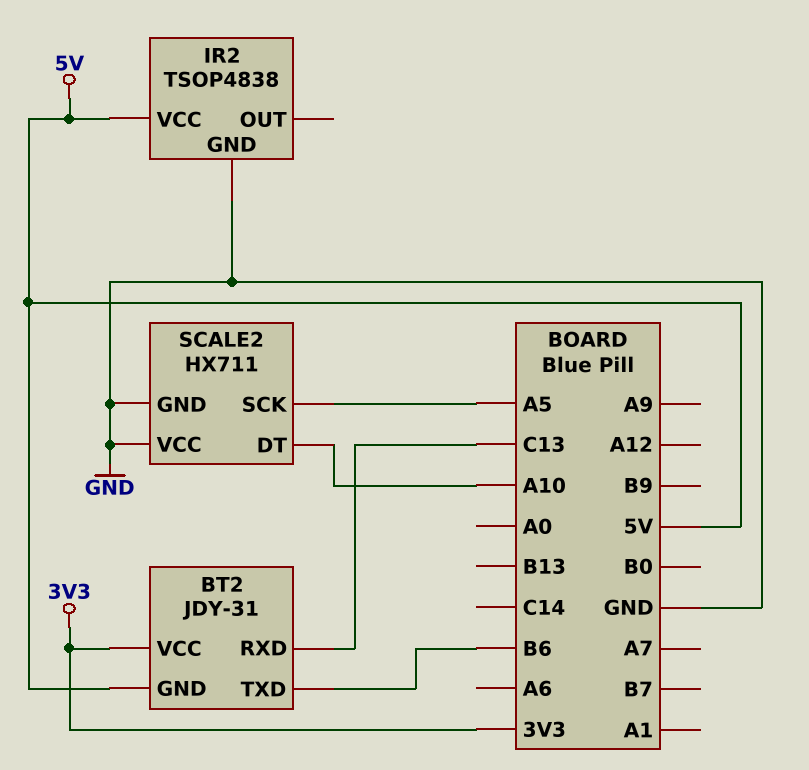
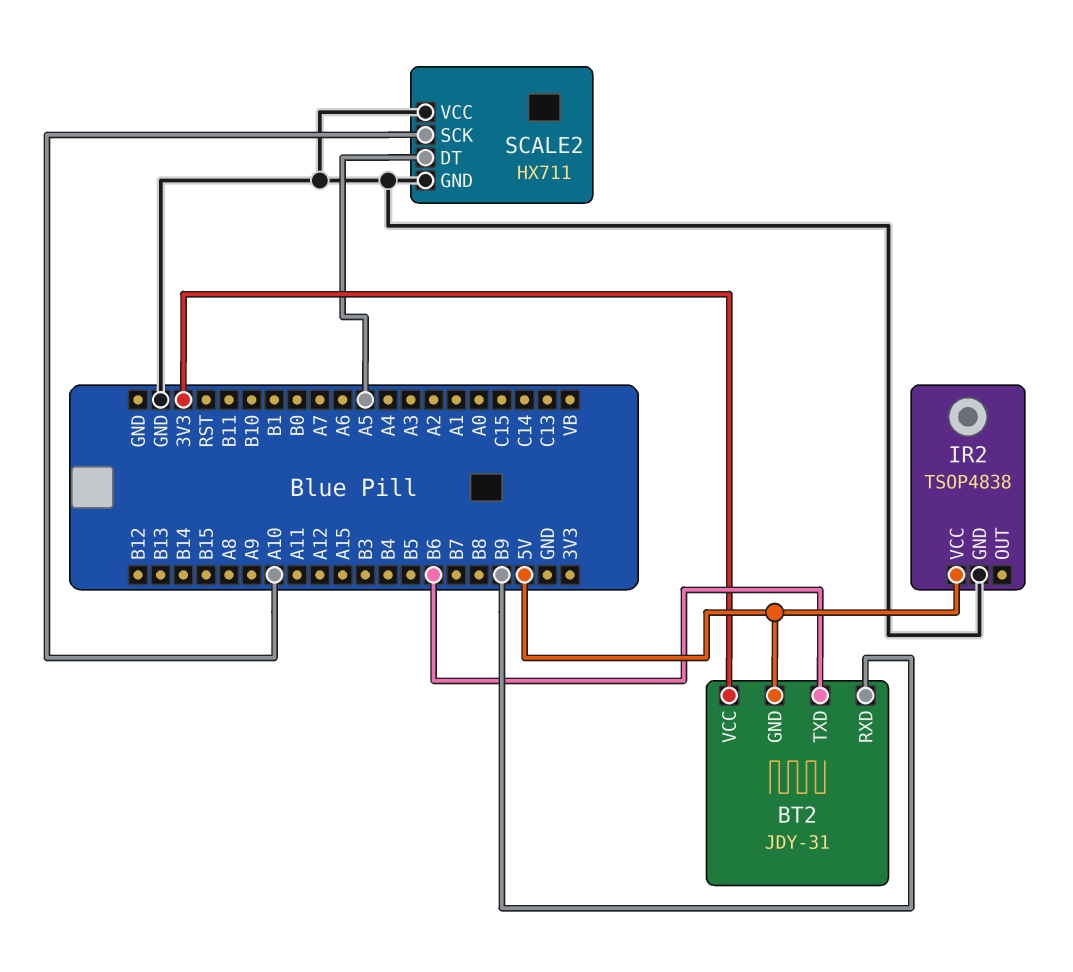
BT2 pin RXD: C13 -> B9
SCALE2 pin DT: A10 -> A5
SCALE2 pin SCK: A5 -> A10

